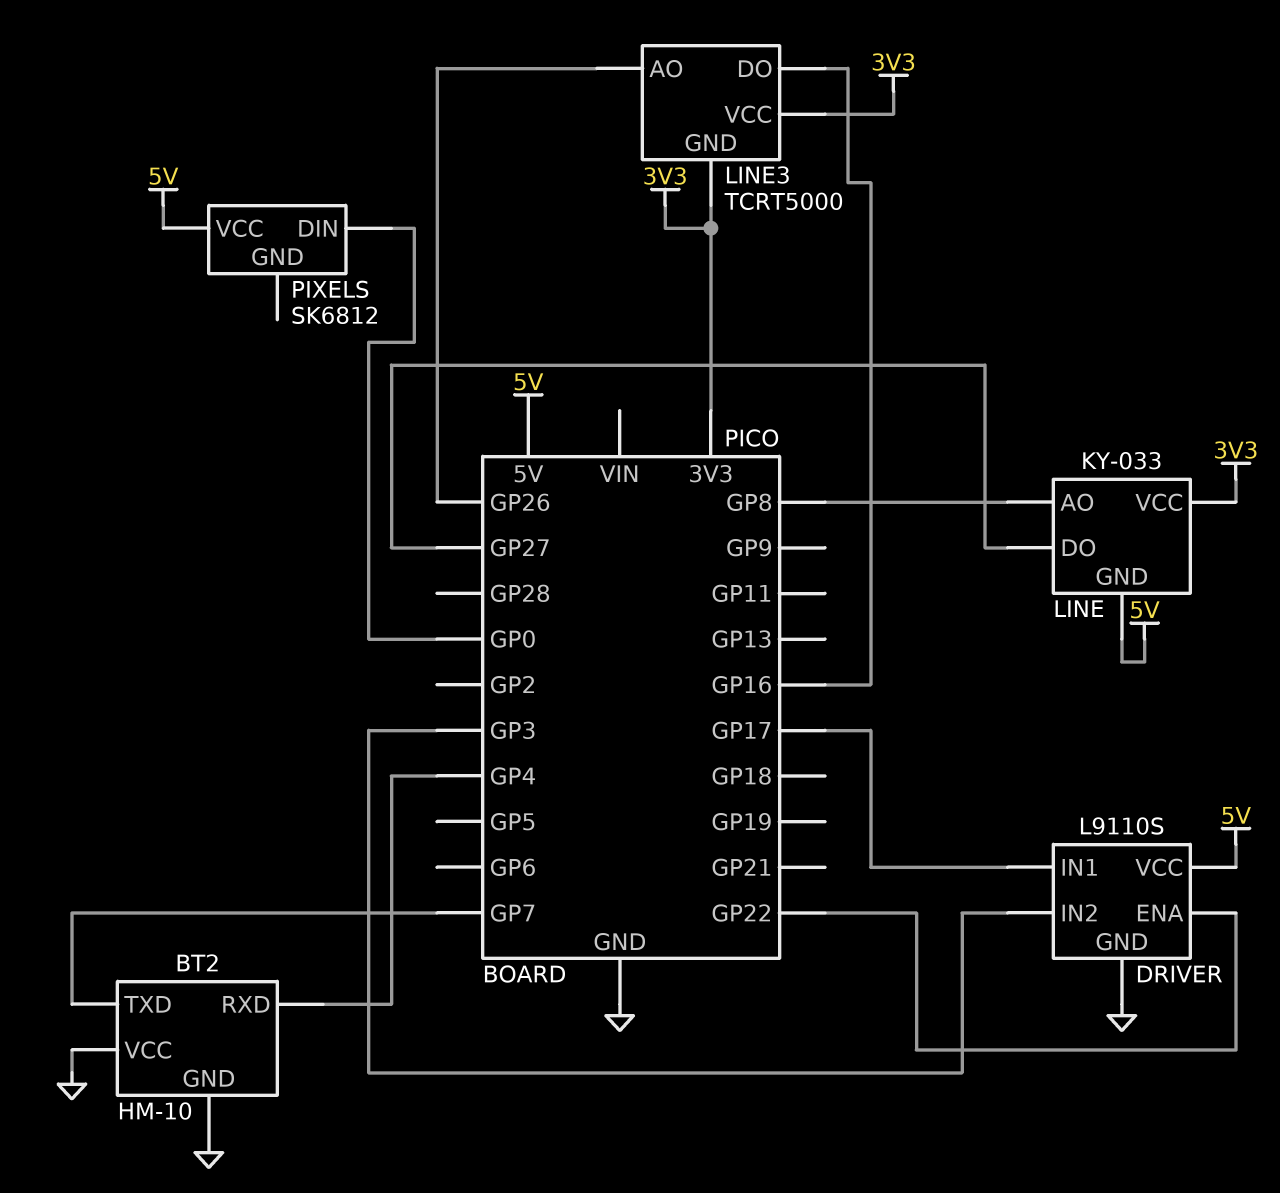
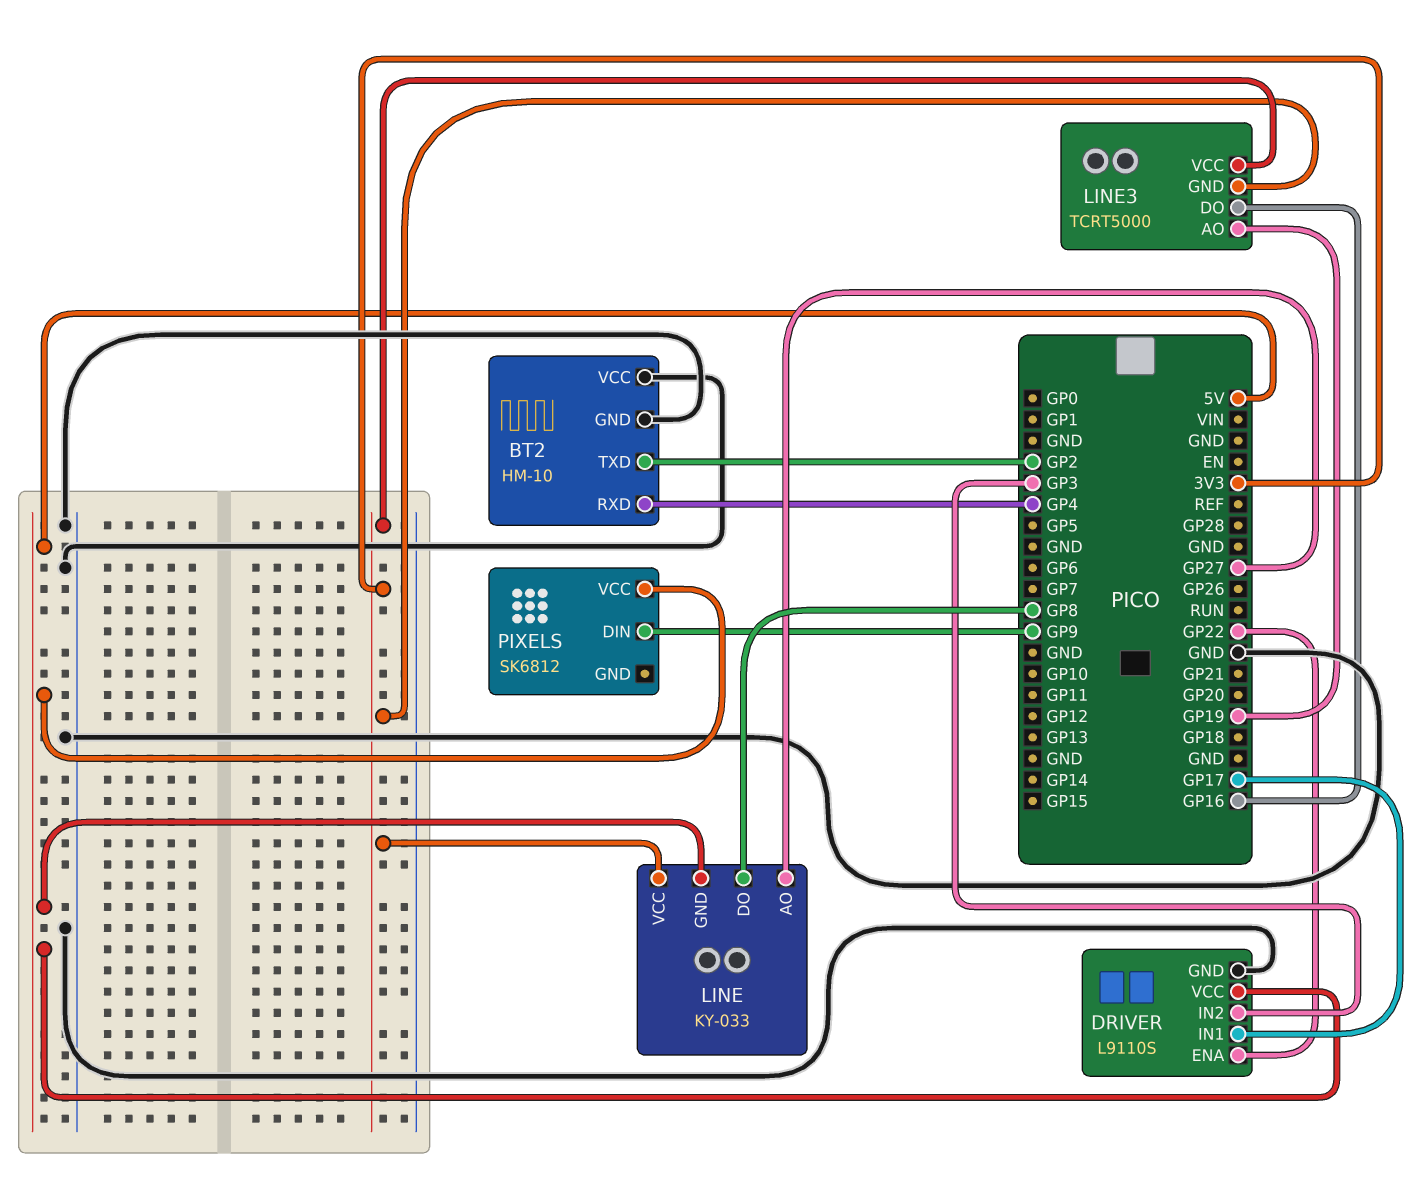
BT2 pin TXD: GP7 -> GP2
LINE pin AO: GP8 -> GP27
LINE pin DO: GP27 -> GP8
LINE3 pin AO: GP26 -> GP19
PIXELS pin DIN: GP0 -> GP9

